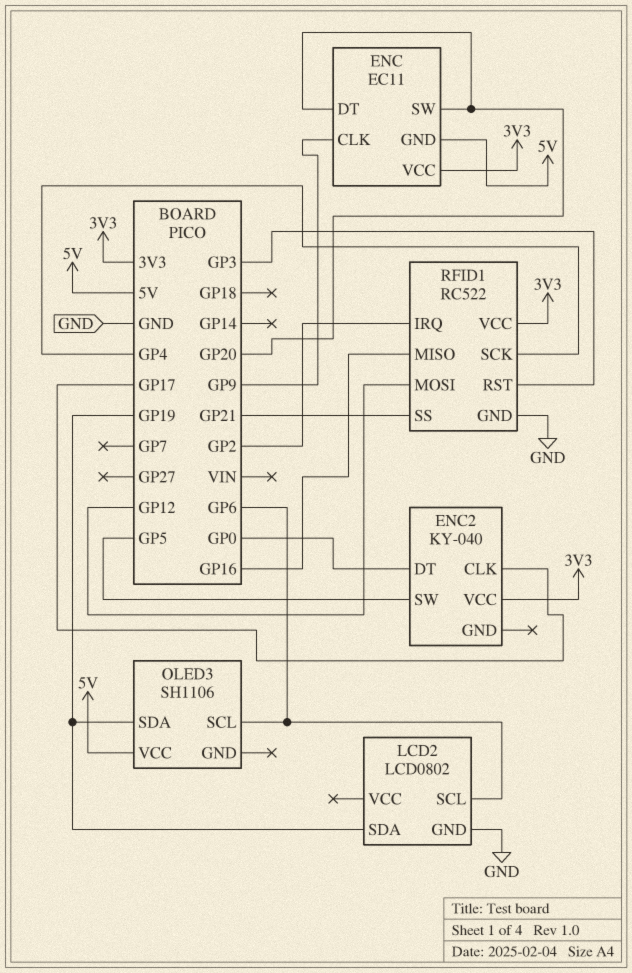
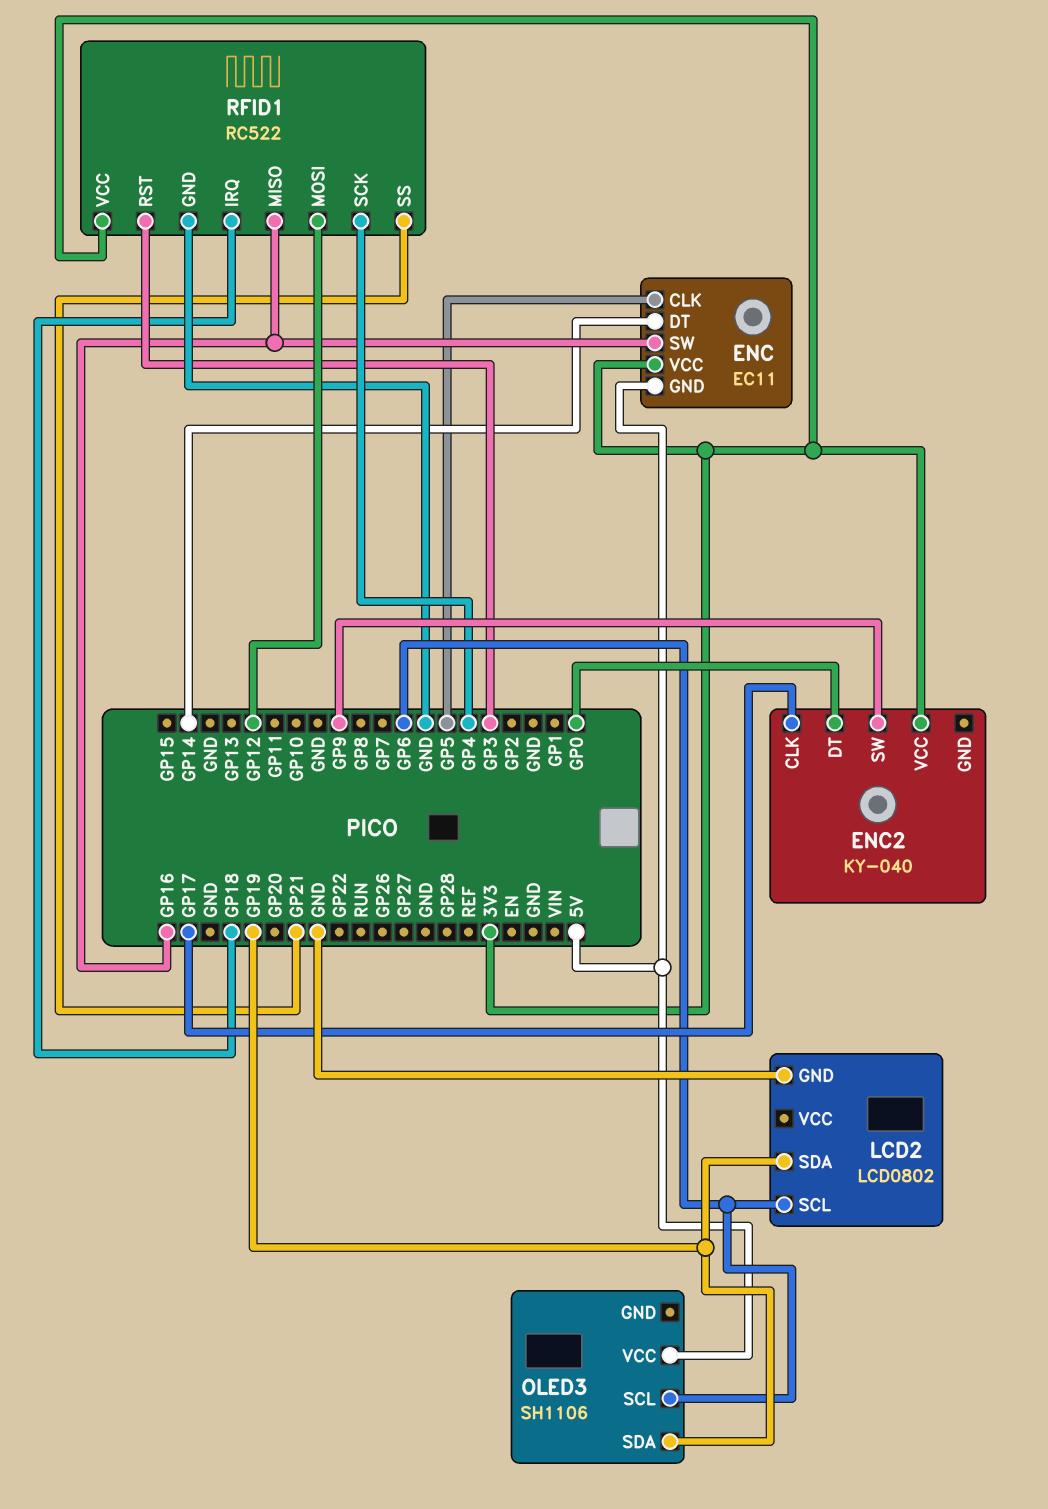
ENC pin CLK: GP9 -> GP5
ENC pin DT: GP20 -> GP14
ENC pin SW: GP20 -> GP16
ENC2 pin SW: GP5 -> GP9
RFID1 pin IRQ: GP2 -> GP18

